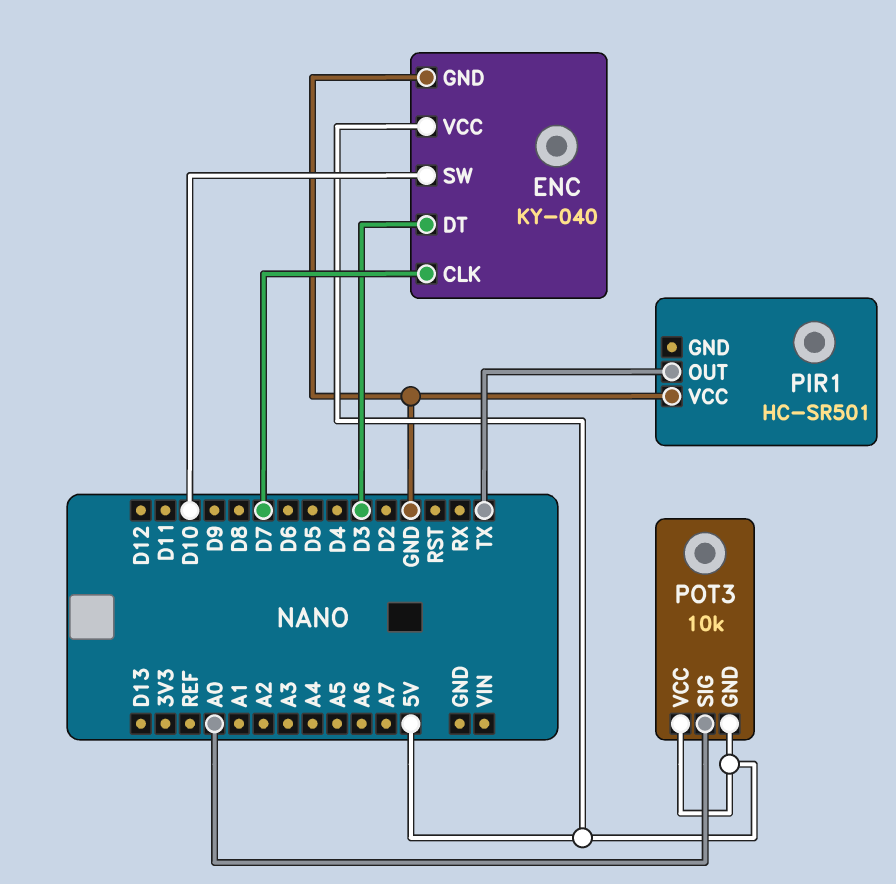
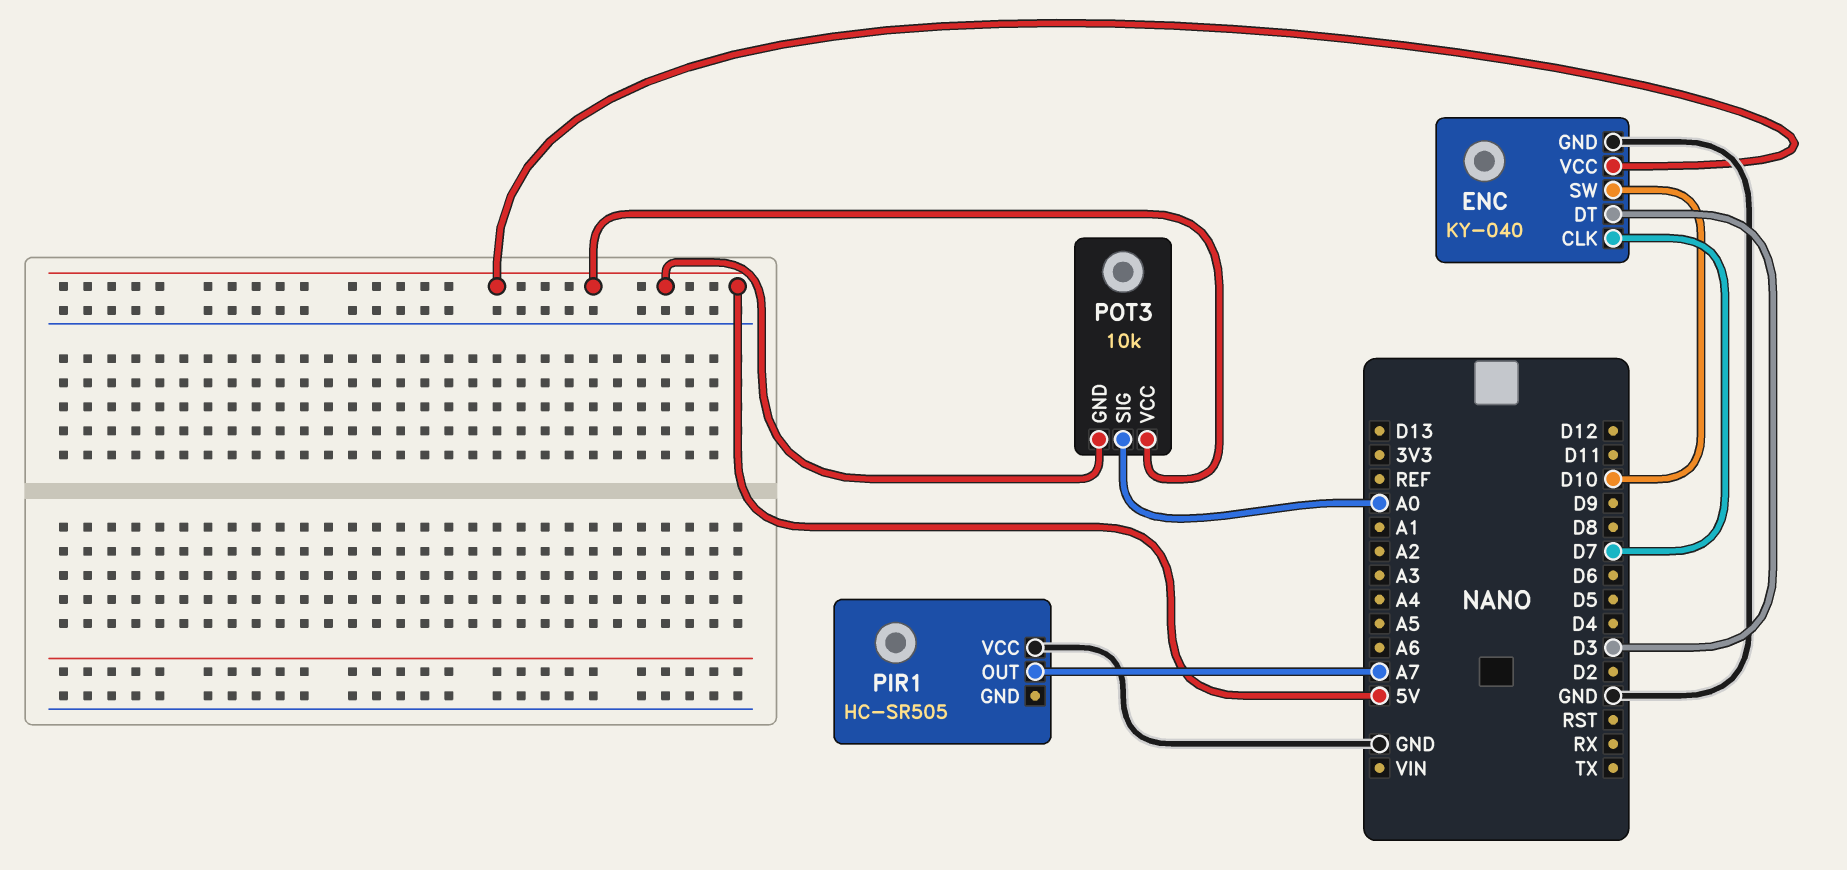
PIR1: HC-SR501 -> HC-SR505
PIR1 pin OUT: TX -> A7

